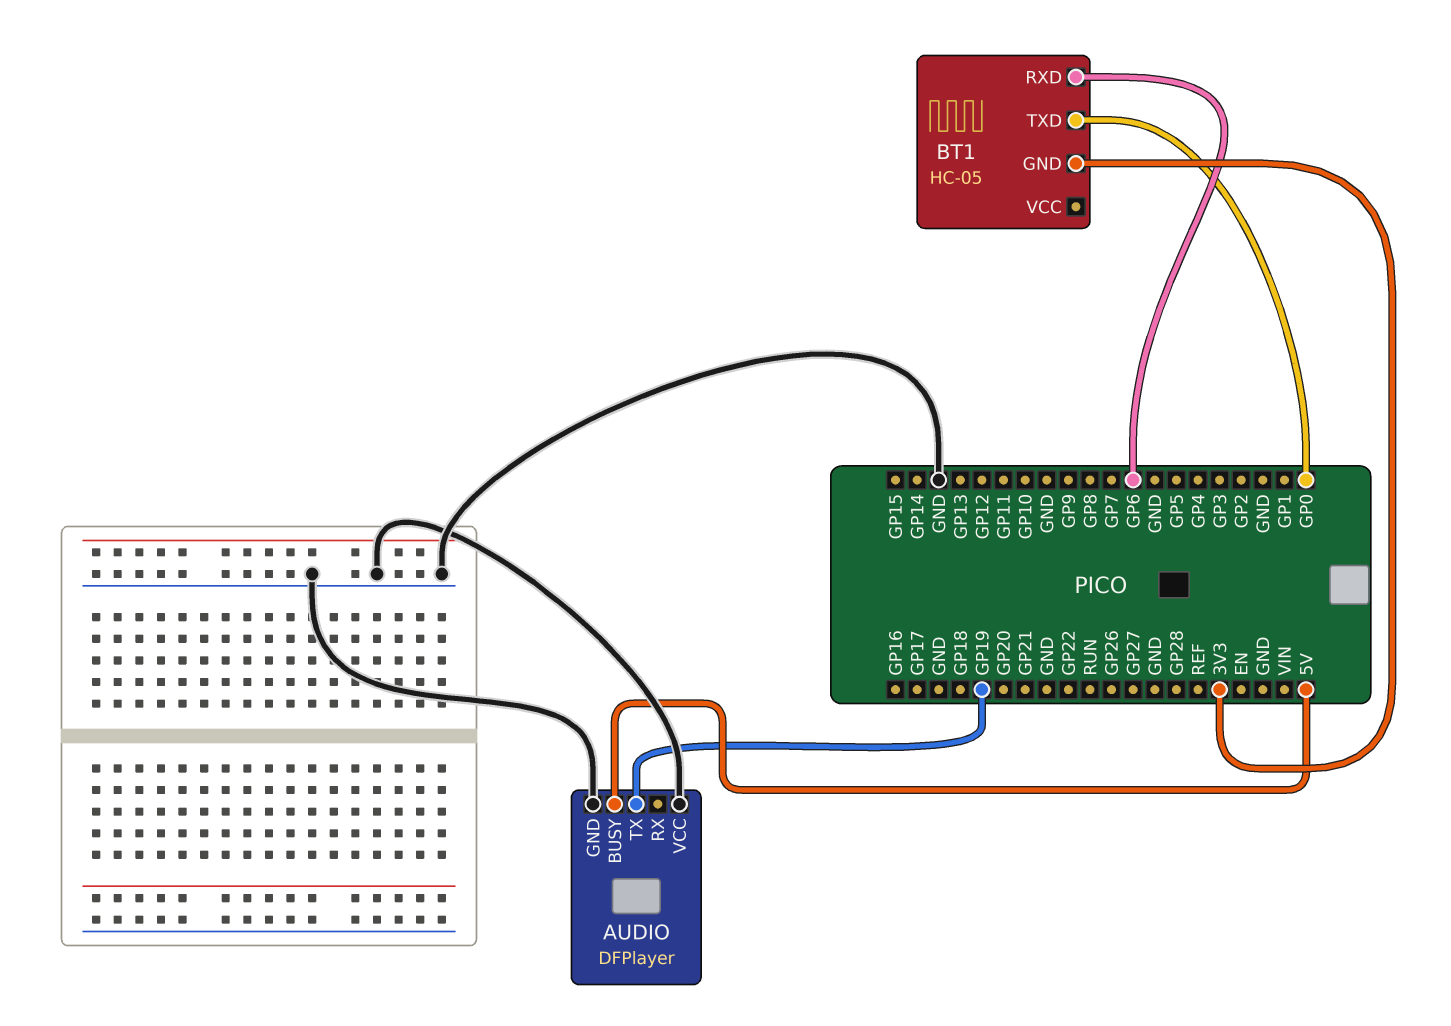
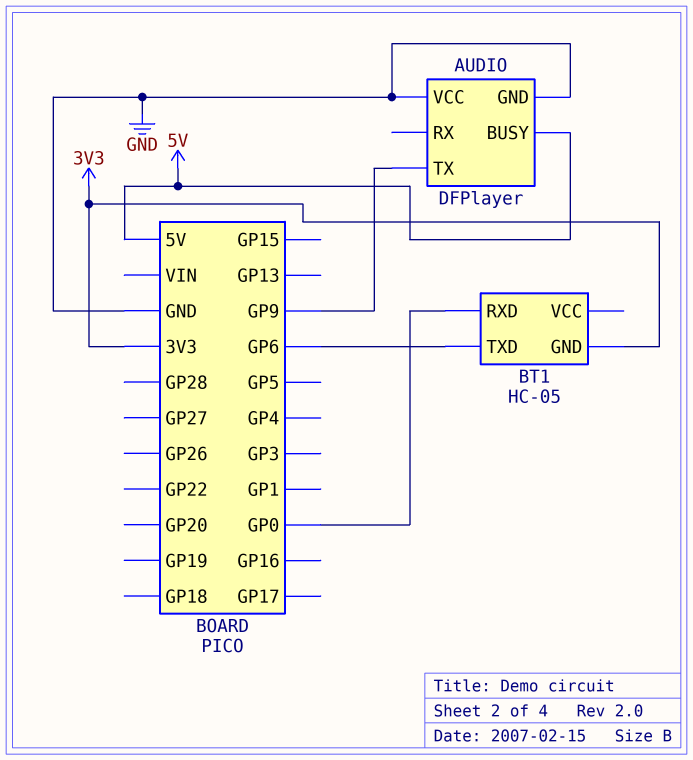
AUDIO pin TX: GP19 -> GP9
BT1 pin RXD: GP6 -> GP0
BT1 pin TXD: GP0 -> GP6

